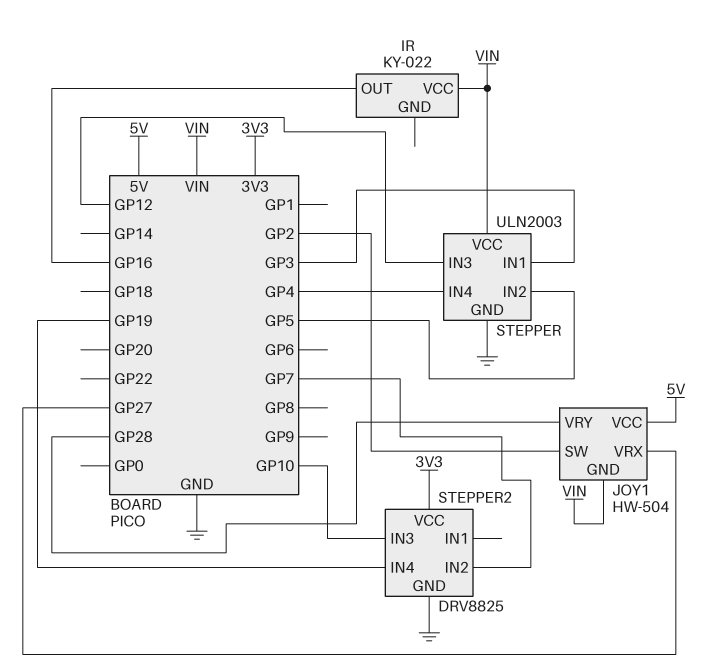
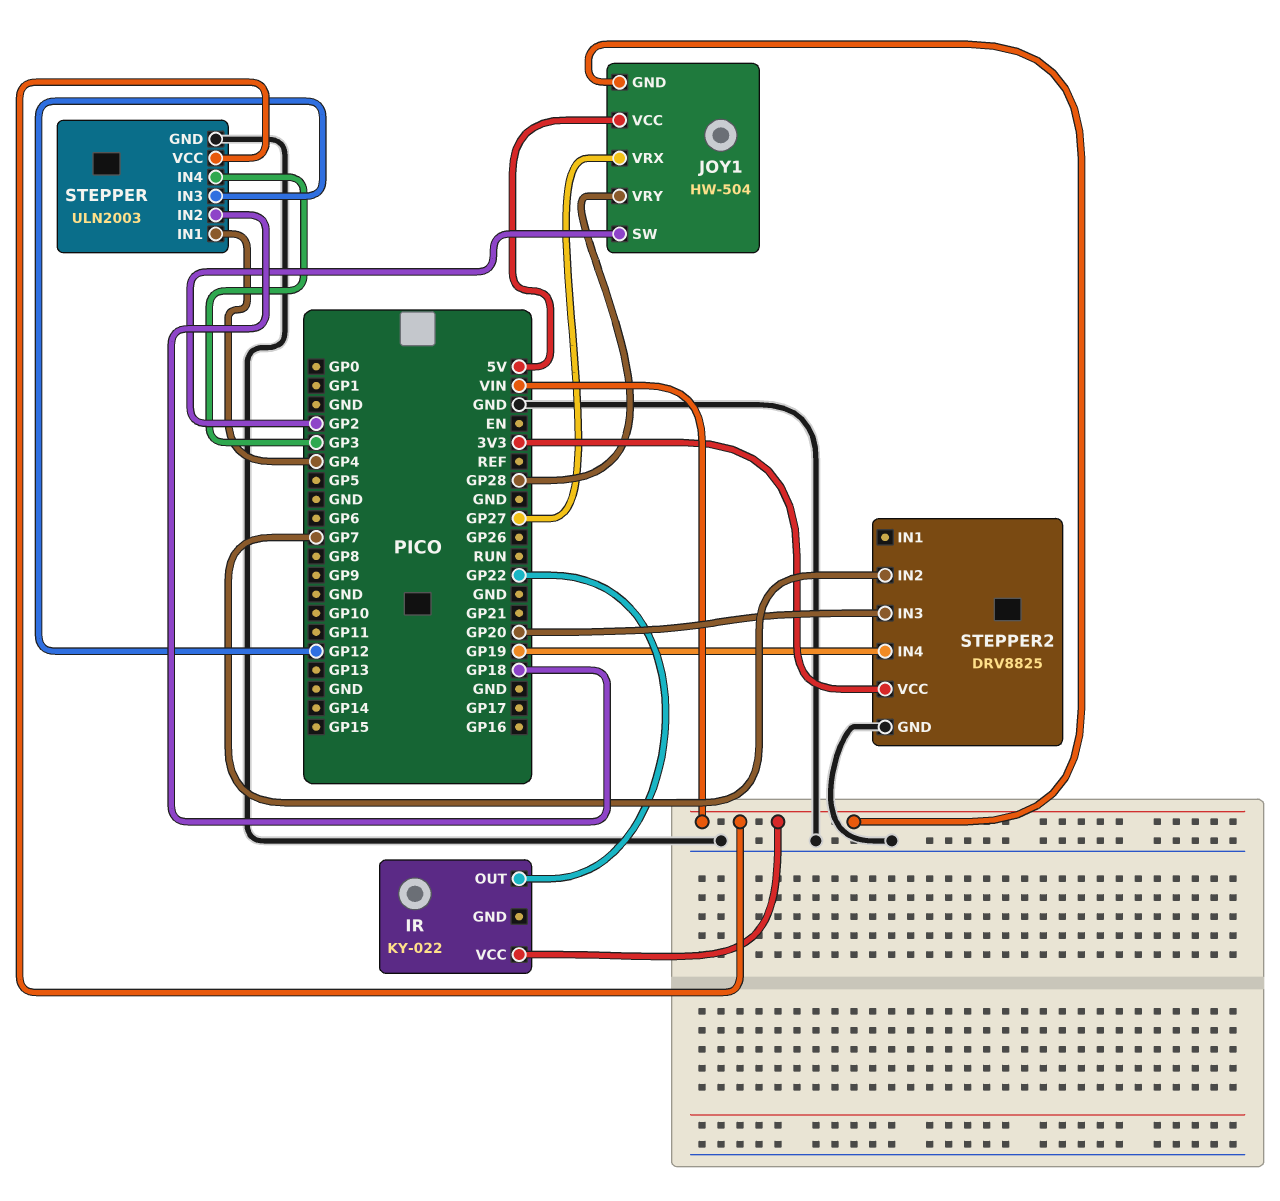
IR pin OUT: GP16 -> GP22
STEPPER pin IN1: GP3 -> GP4
STEPPER pin IN2: GP5 -> GP18
STEPPER pin IN4: GP4 -> GP3
STEPPER2 pin IN3: GP10 -> GP20

